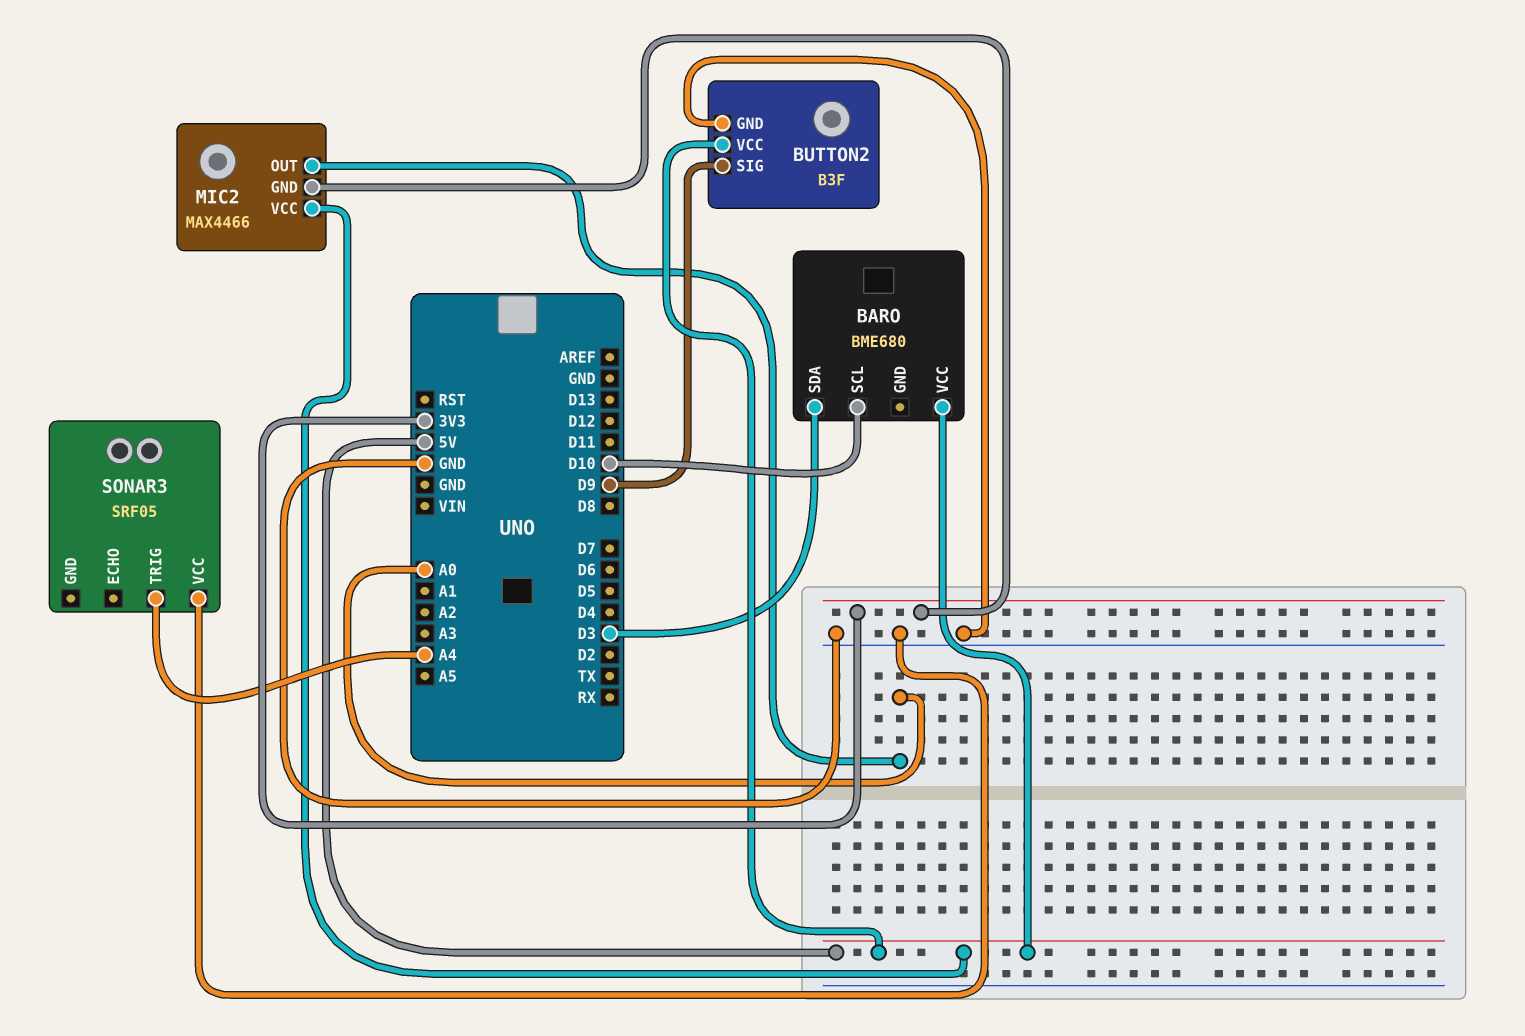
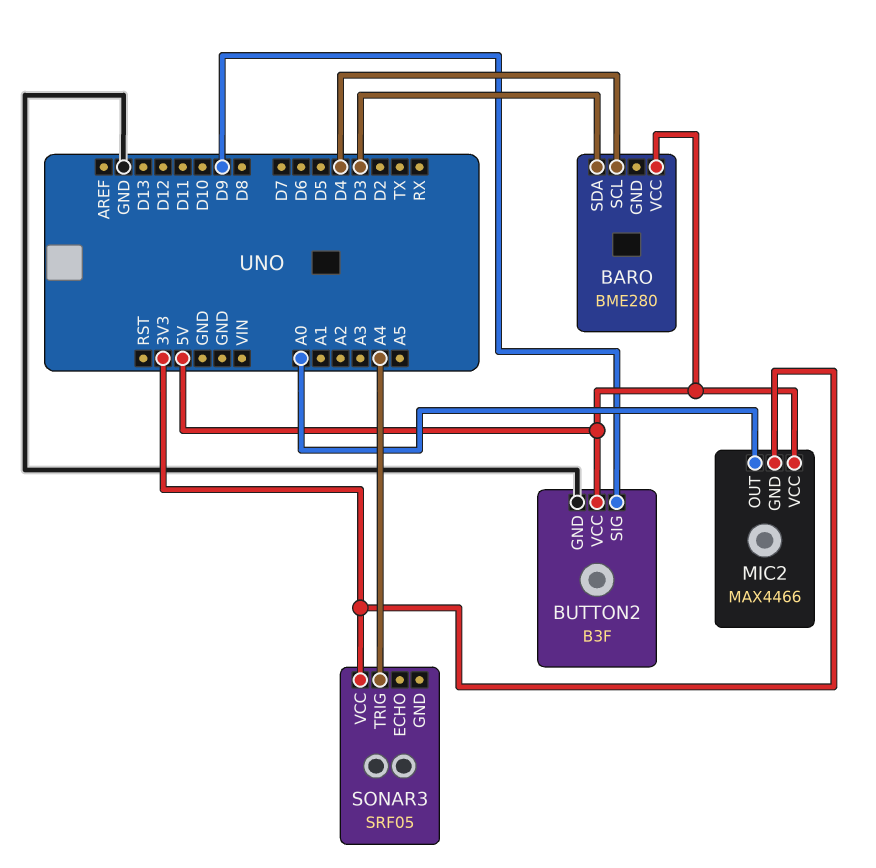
BARO: BME680 -> BME280
BARO pin SCL: D10 -> D4
SONAR3 pin VCC: GND -> 3V3

